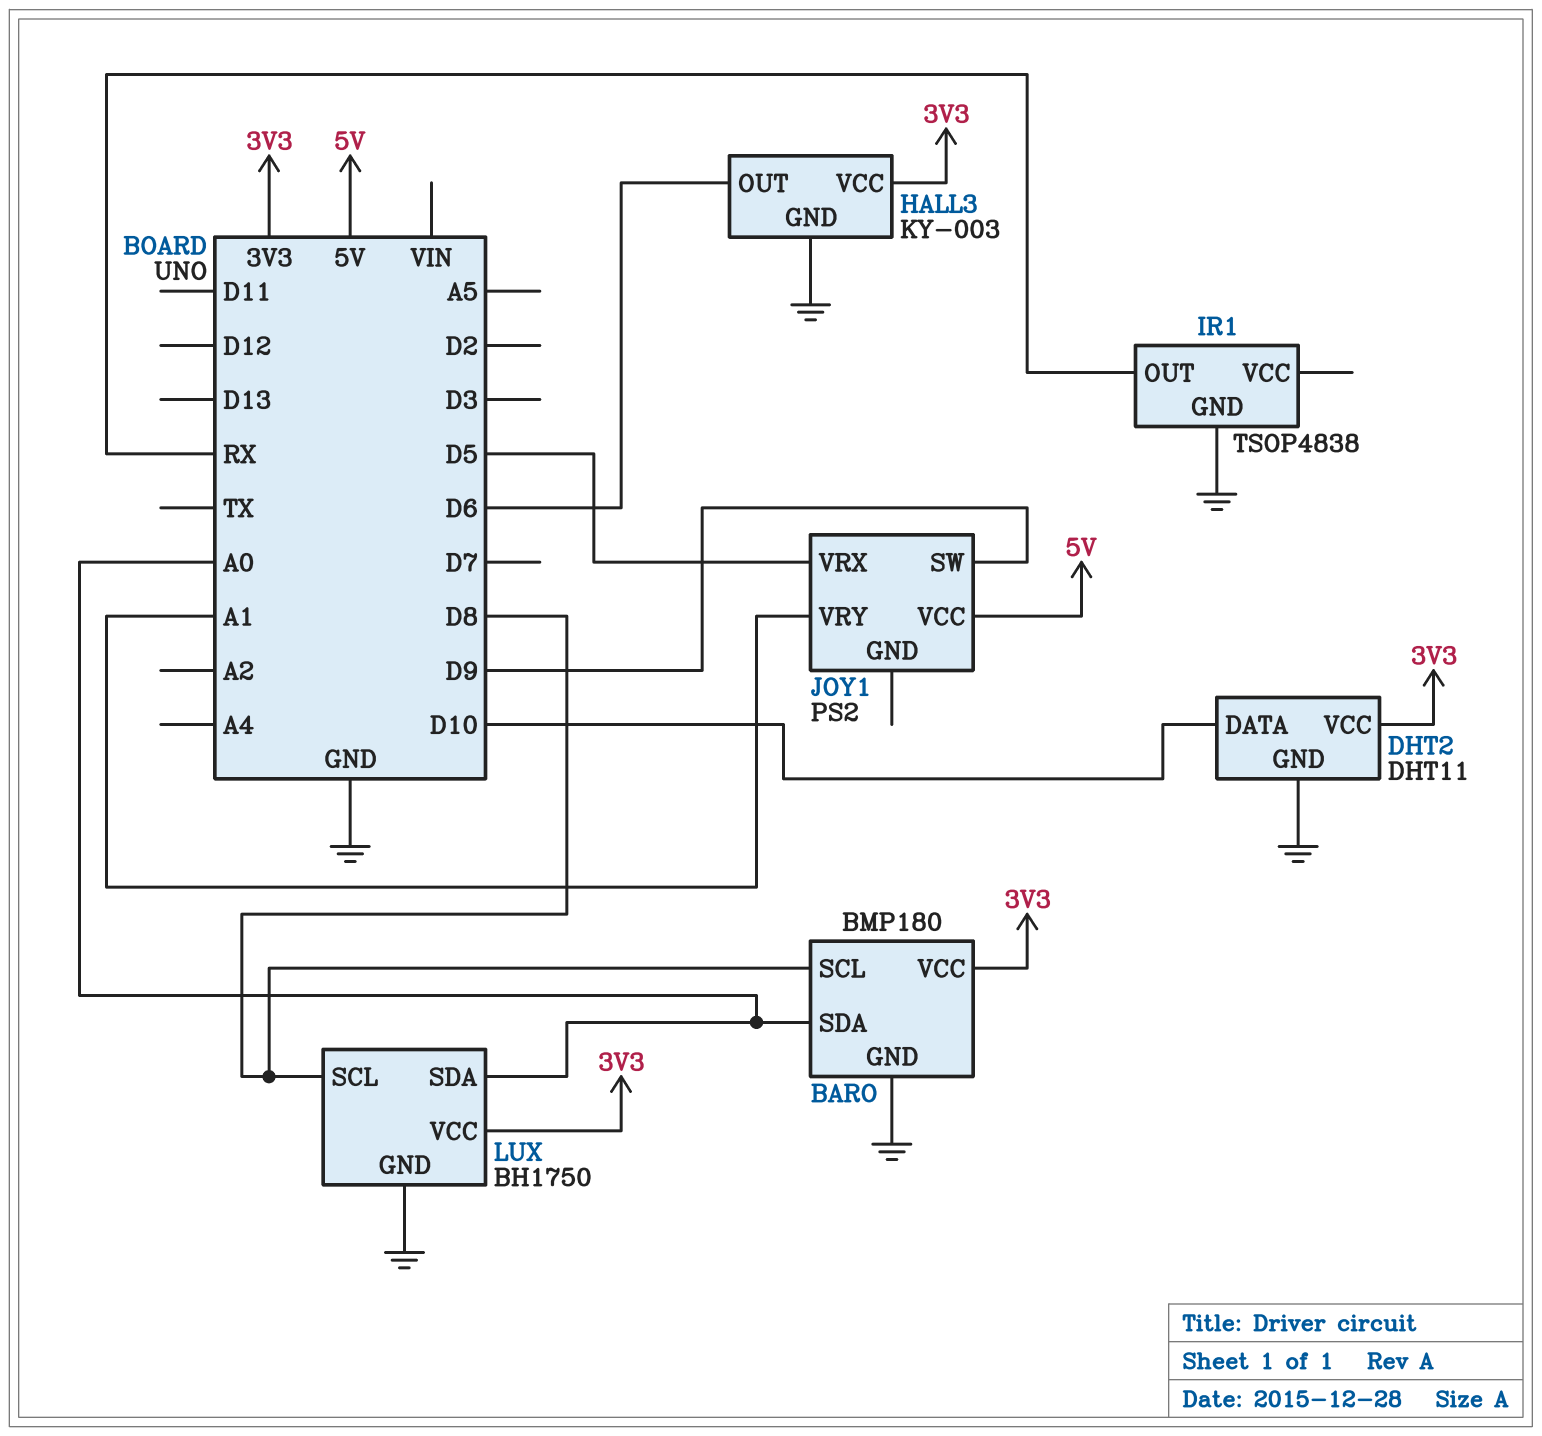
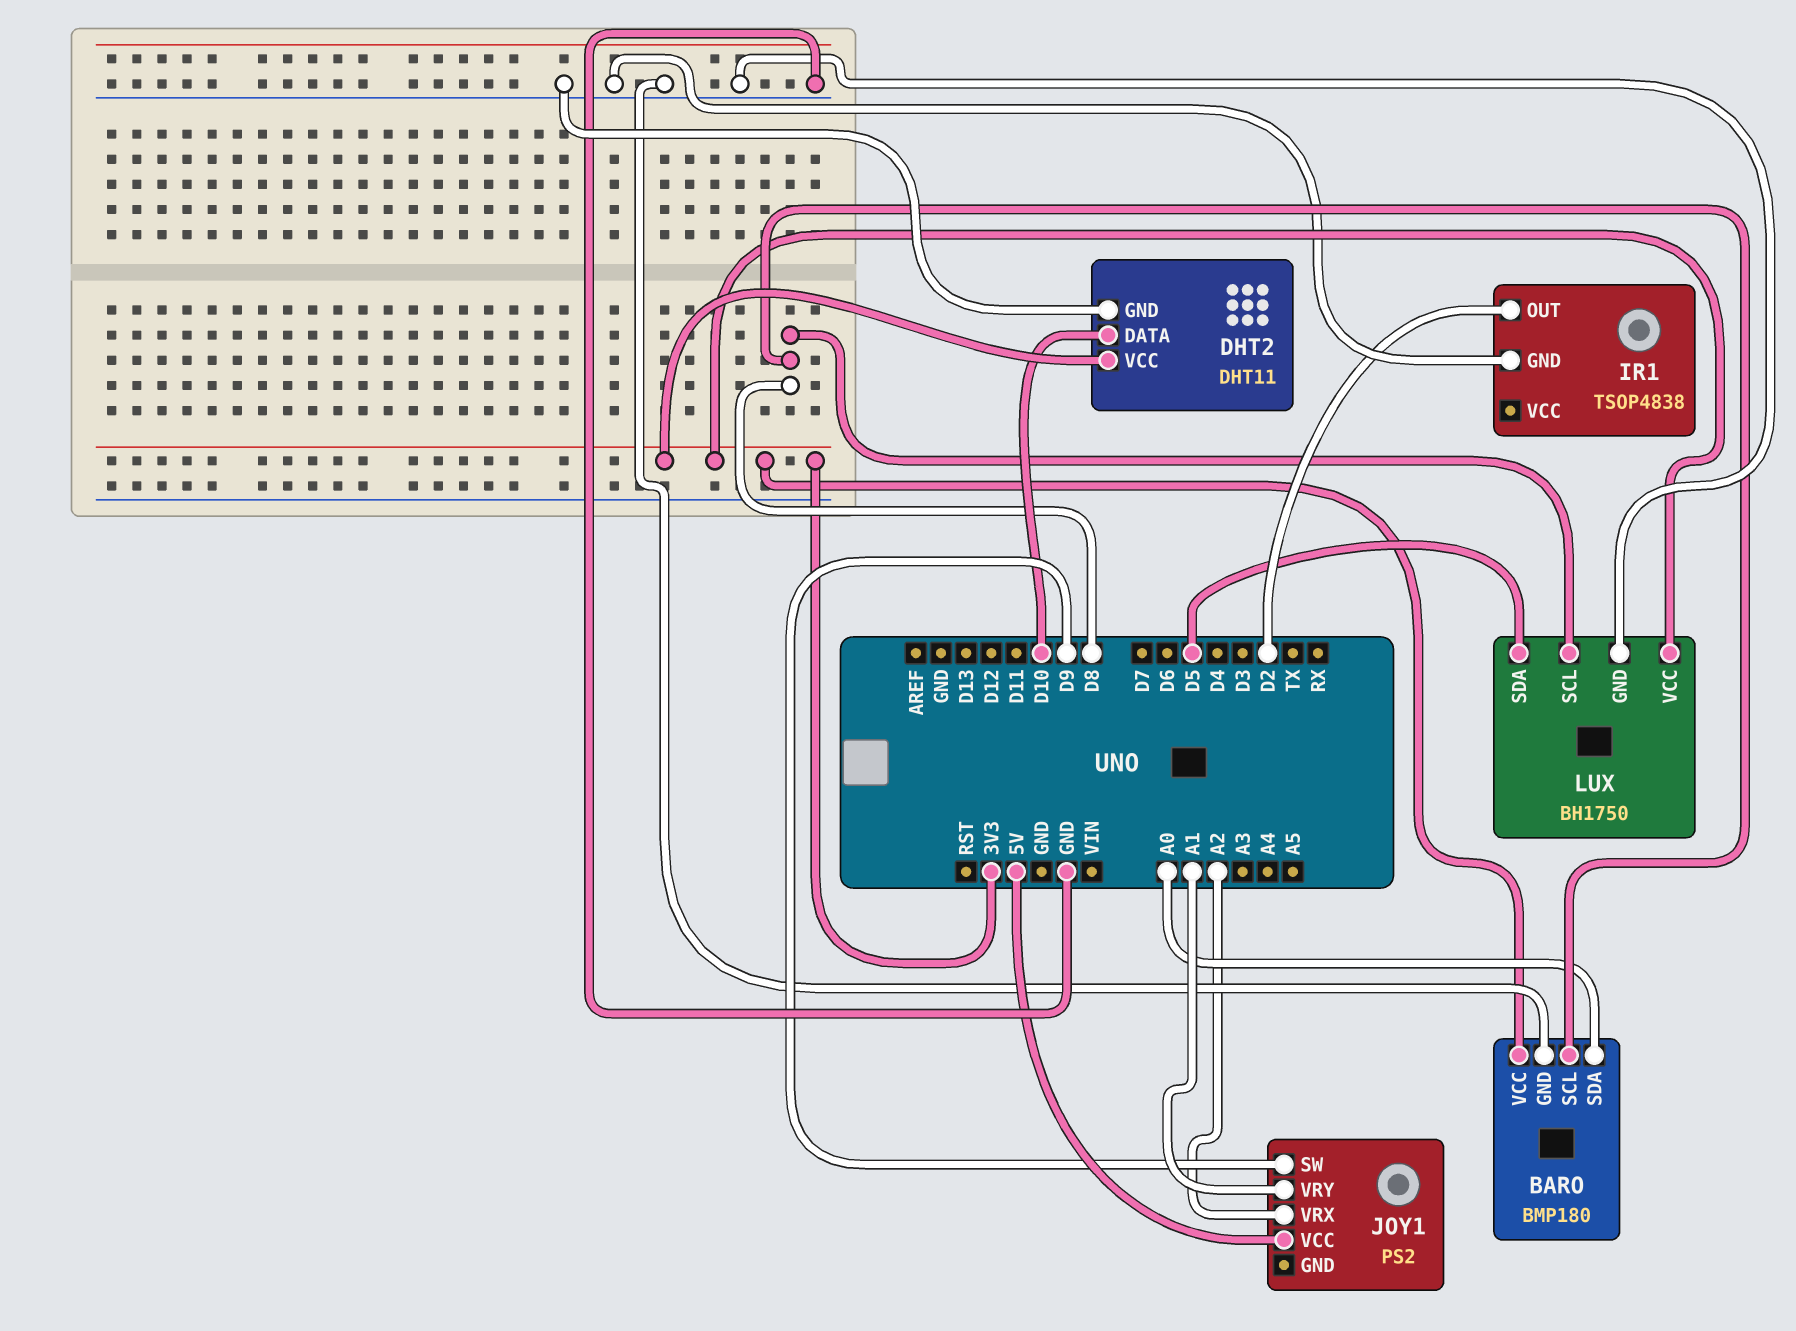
HALL3: KY-003 -> none
HALL3 pin GND: GND -> none
HALL3 pin OUT: D6 -> none
HALL3 pin VCC: 3V3 -> none
IR1 pin OUT: RX -> D2
JOY1 pin VRX: D5 -> A2
LUX pin SDA: A0 -> D5

